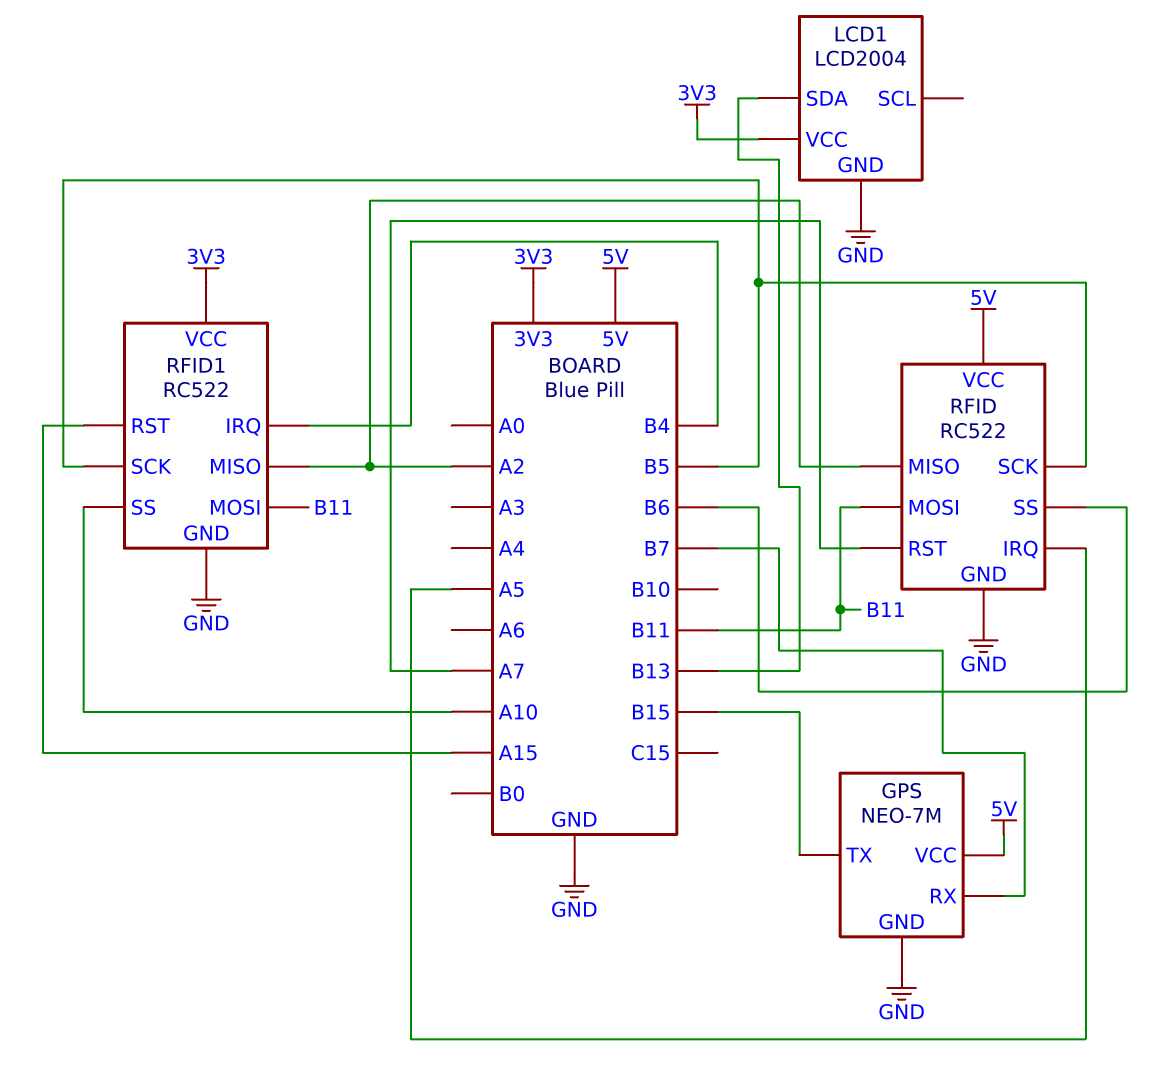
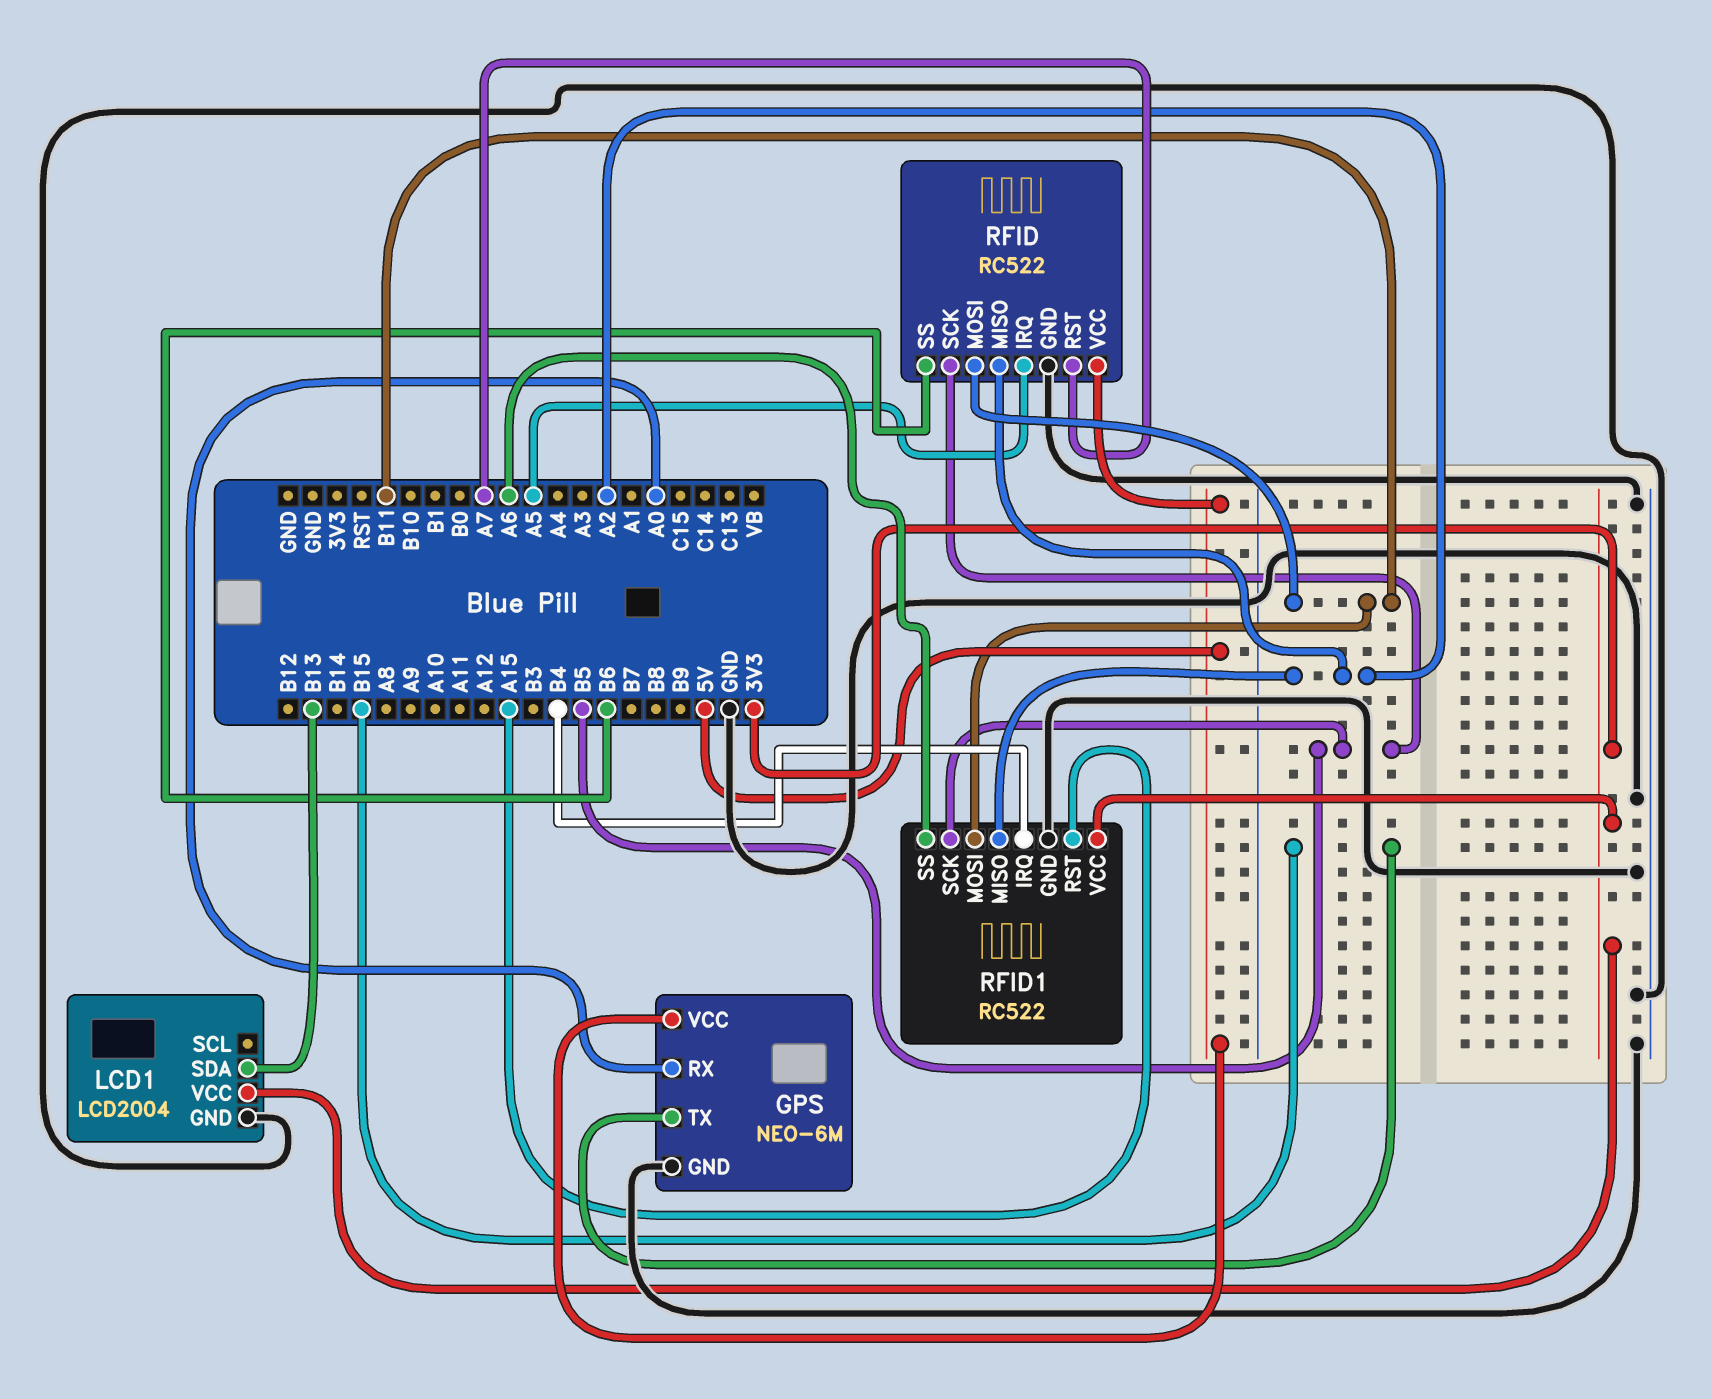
GPS: NEO-7M -> NEO-6M
GPS pin RX: B7 -> A0
RFID1 pin SS: A10 -> A6

